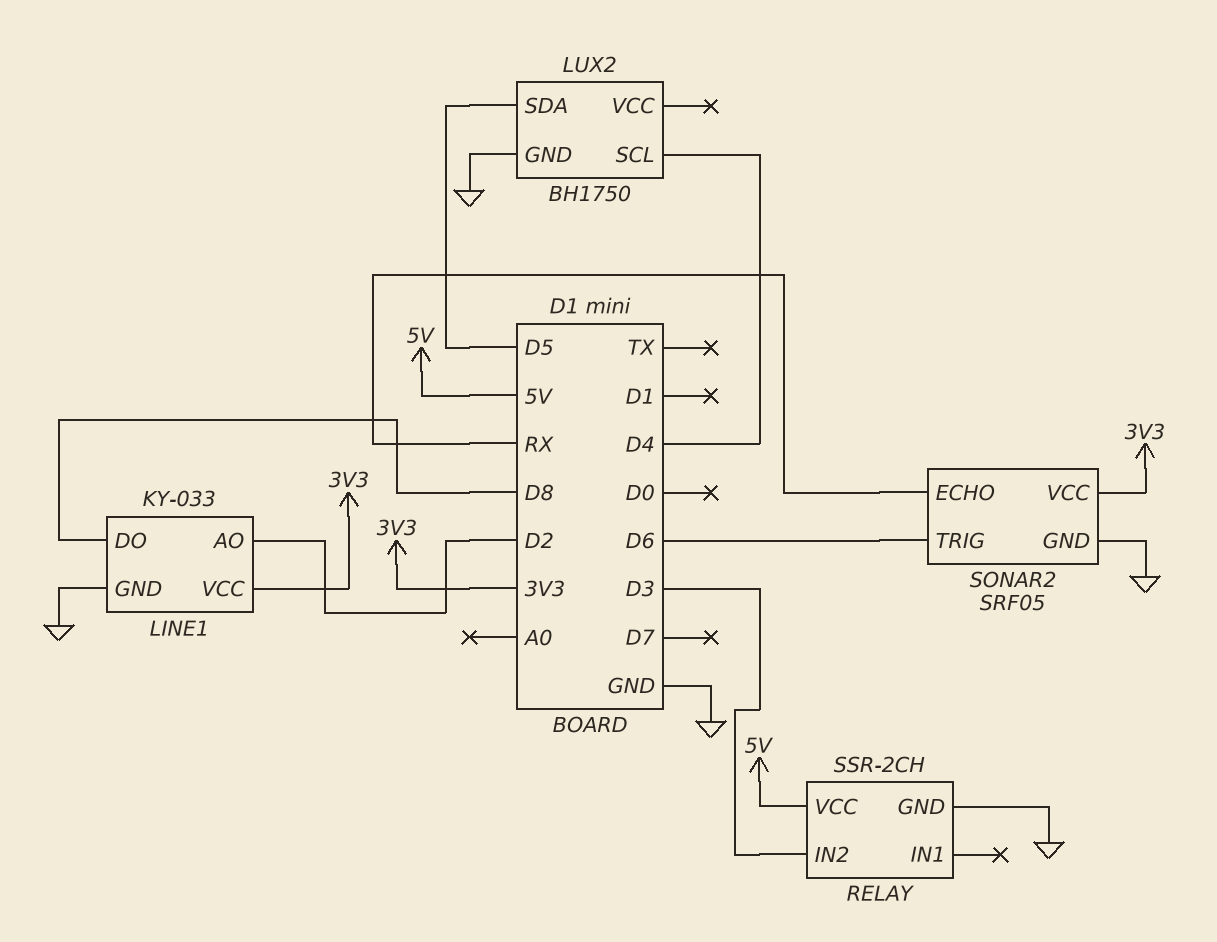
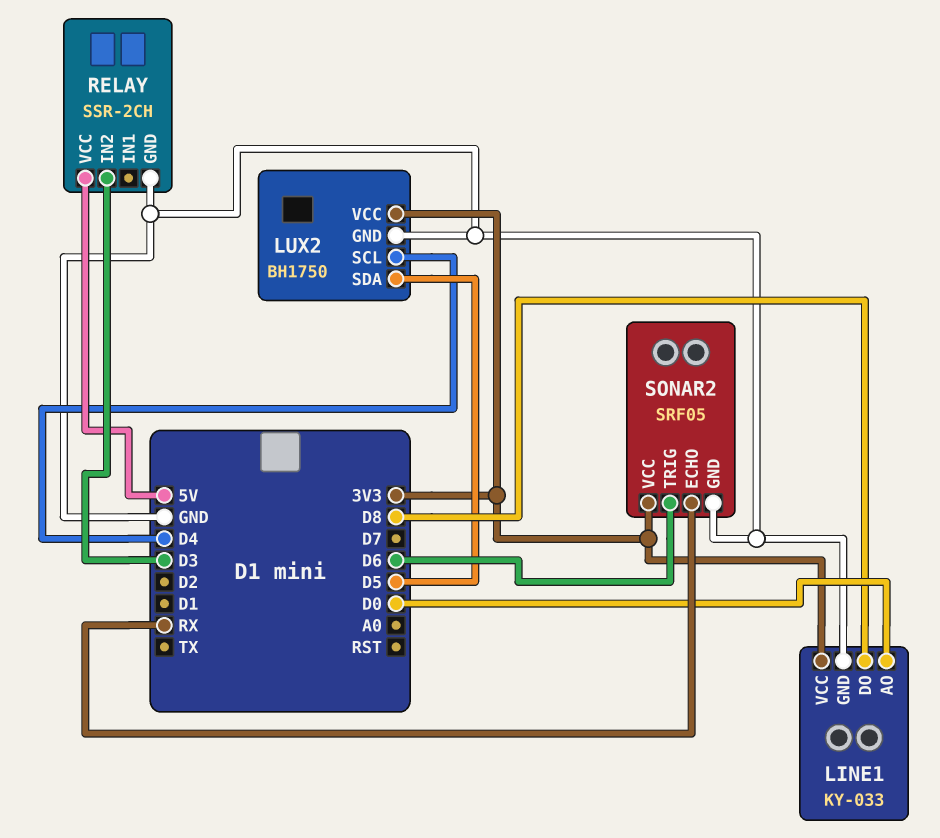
LINE1 pin AO: D2 -> D0
LUX2 pin VCC: none -> 3V3

